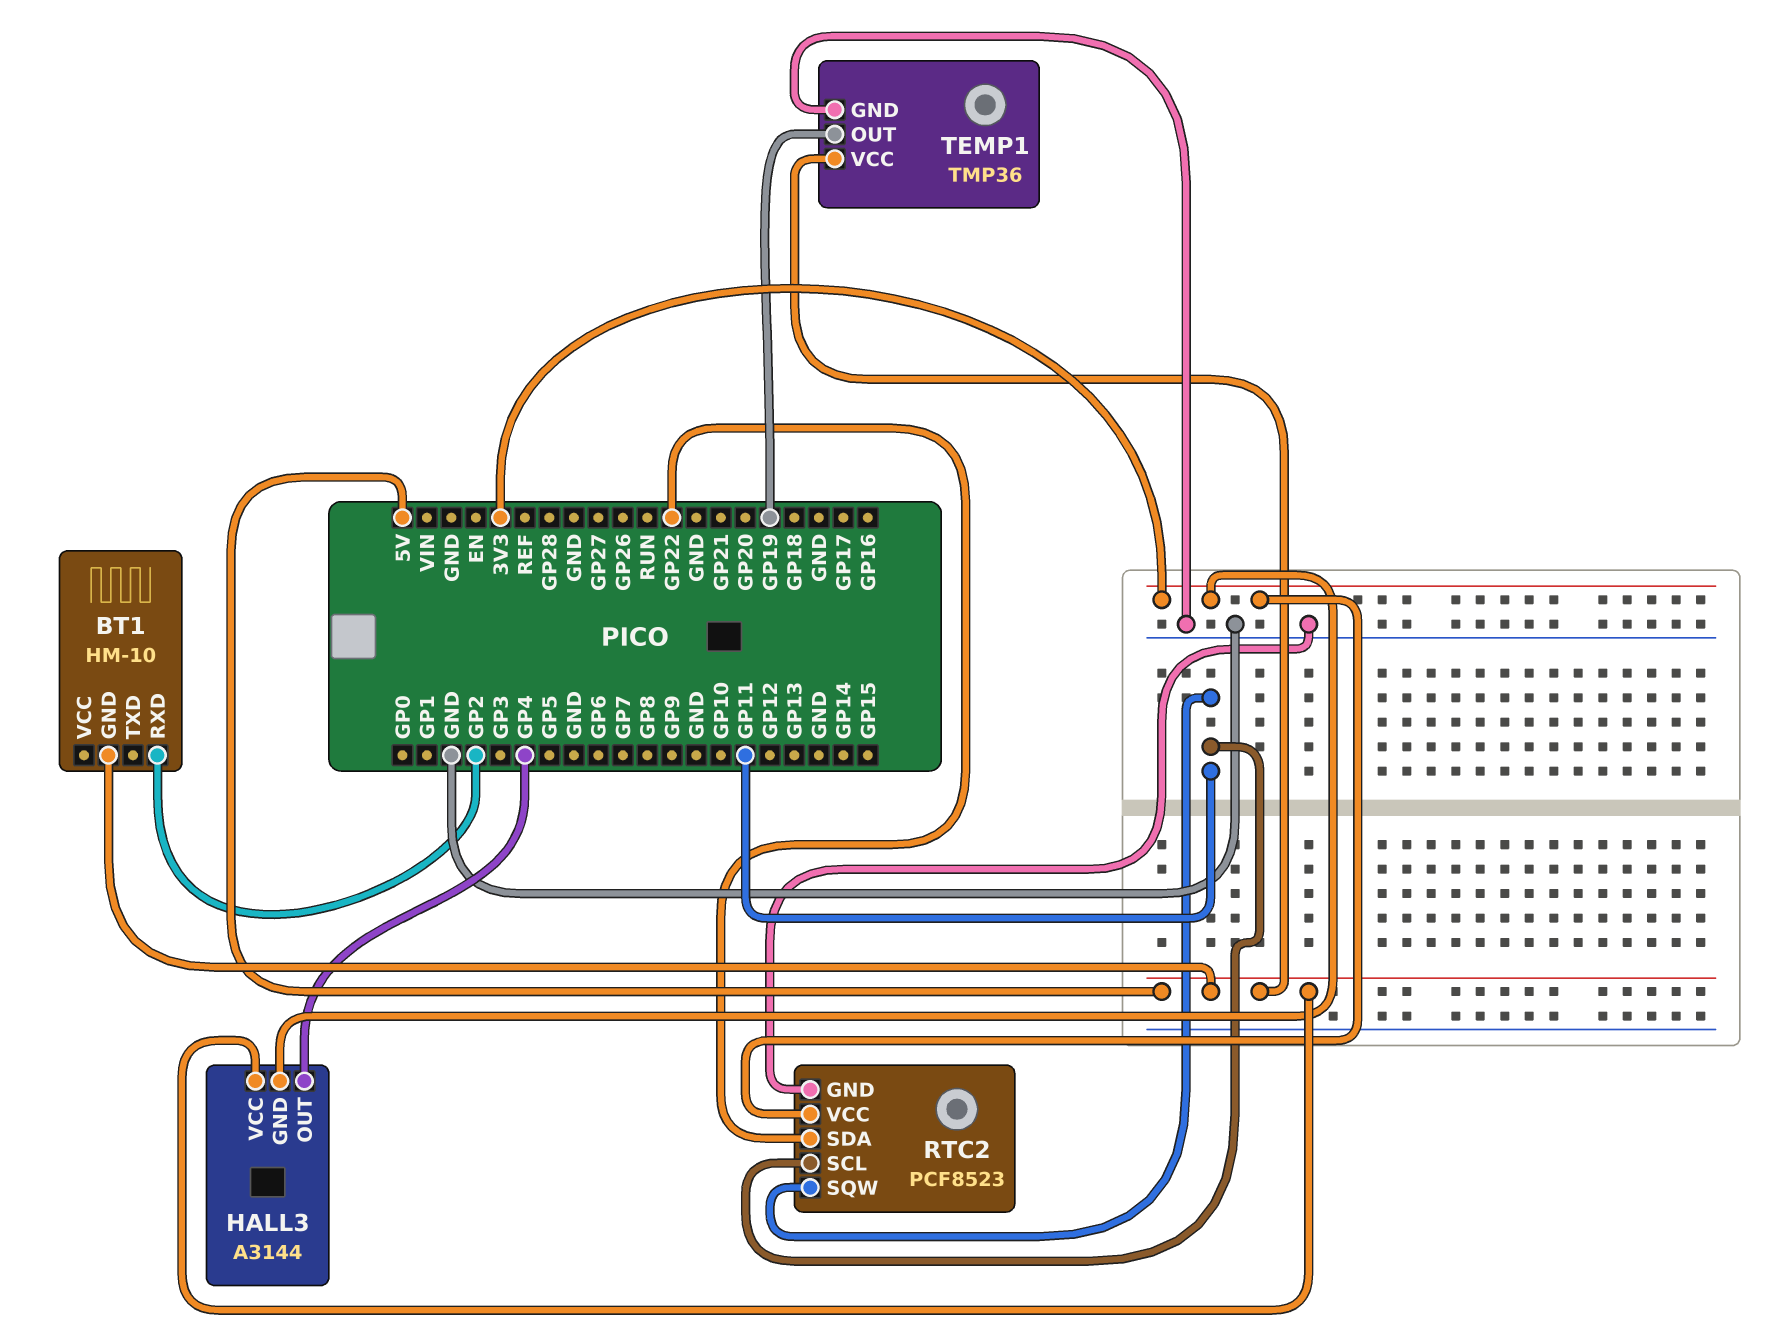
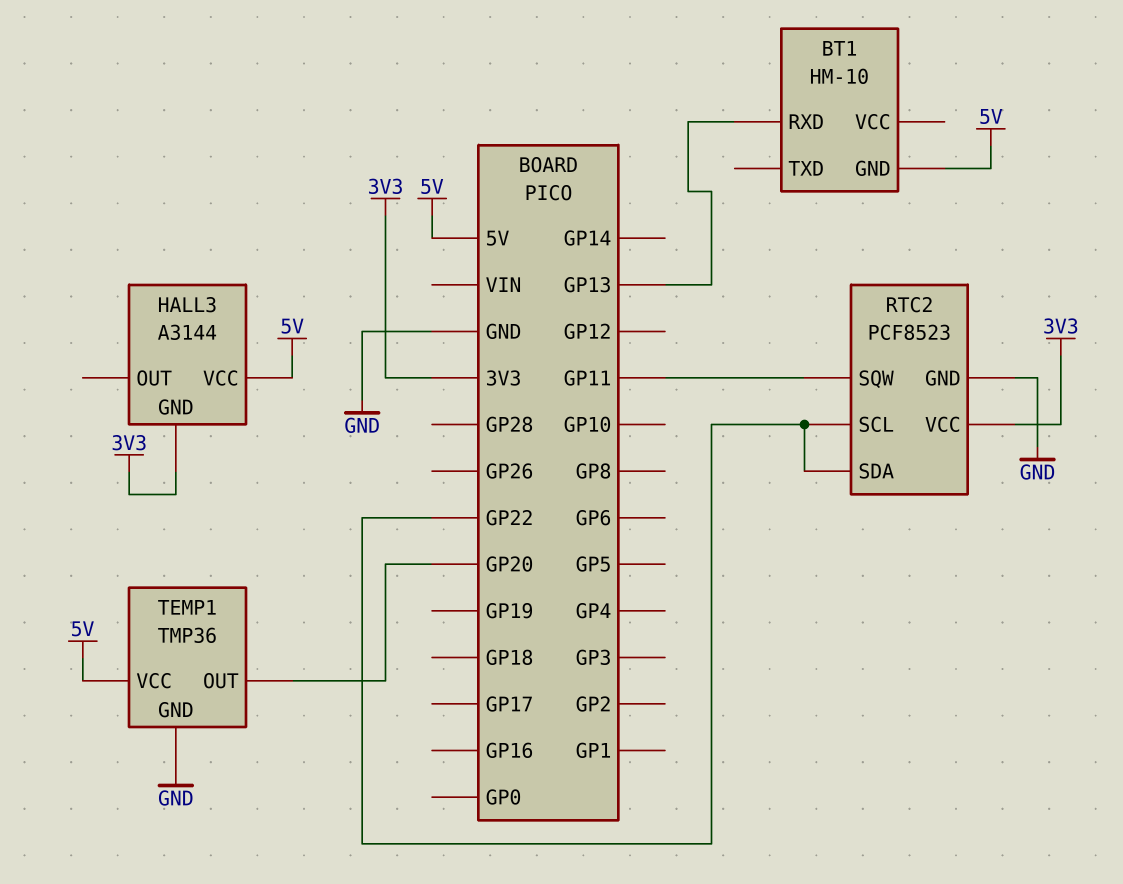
BT1 pin RXD: GP2 -> GP13
HALL3 pin OUT: GP4 -> none
RTC2 pin SCL: GP11 -> GP22
TEMP1 pin OUT: GP19 -> GP20

